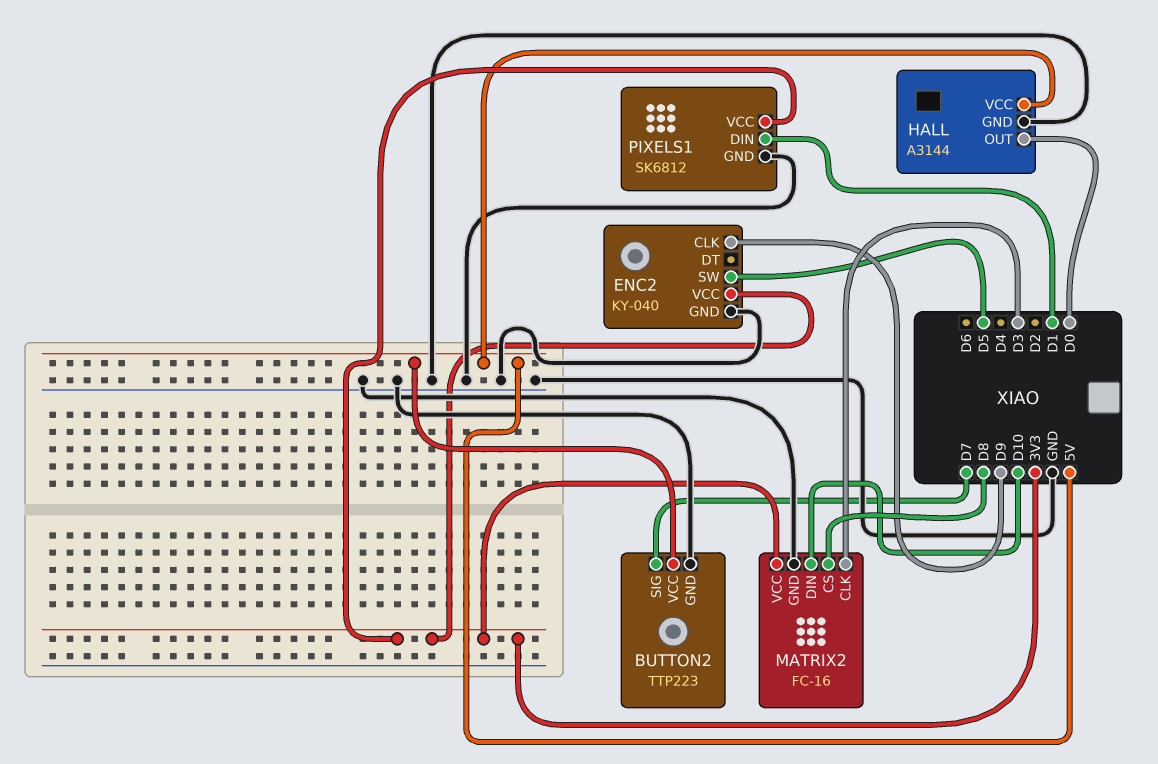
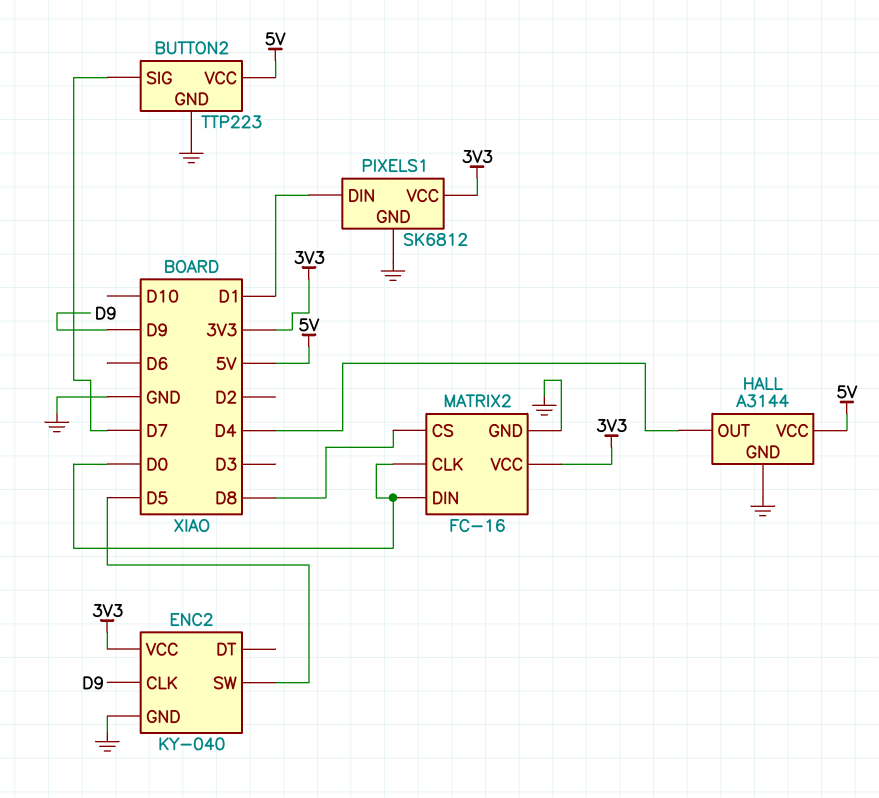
HALL pin OUT: D0 -> D4
MATRIX2 pin CLK: D3 -> D0
MATRIX2 pin DIN: D10 -> D0

